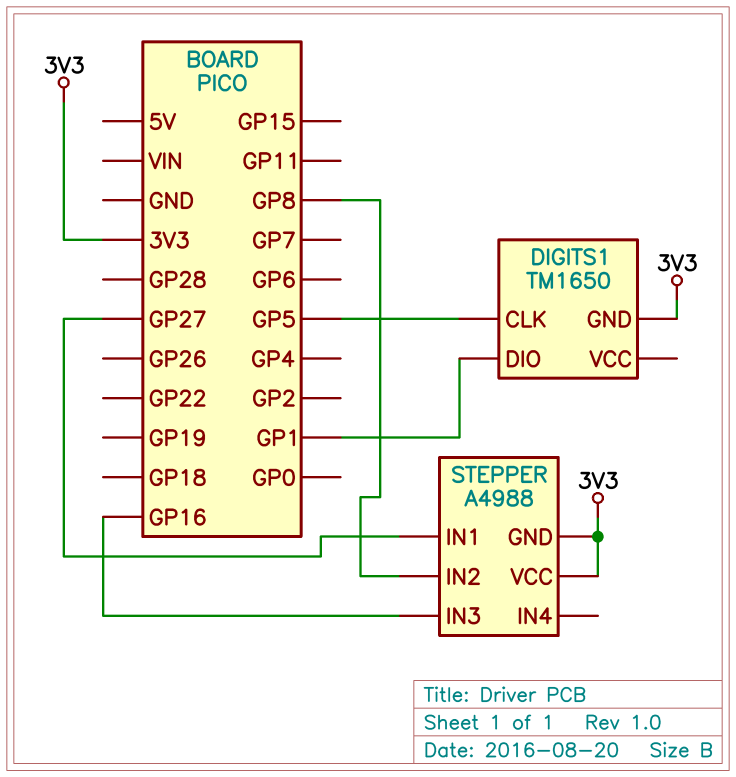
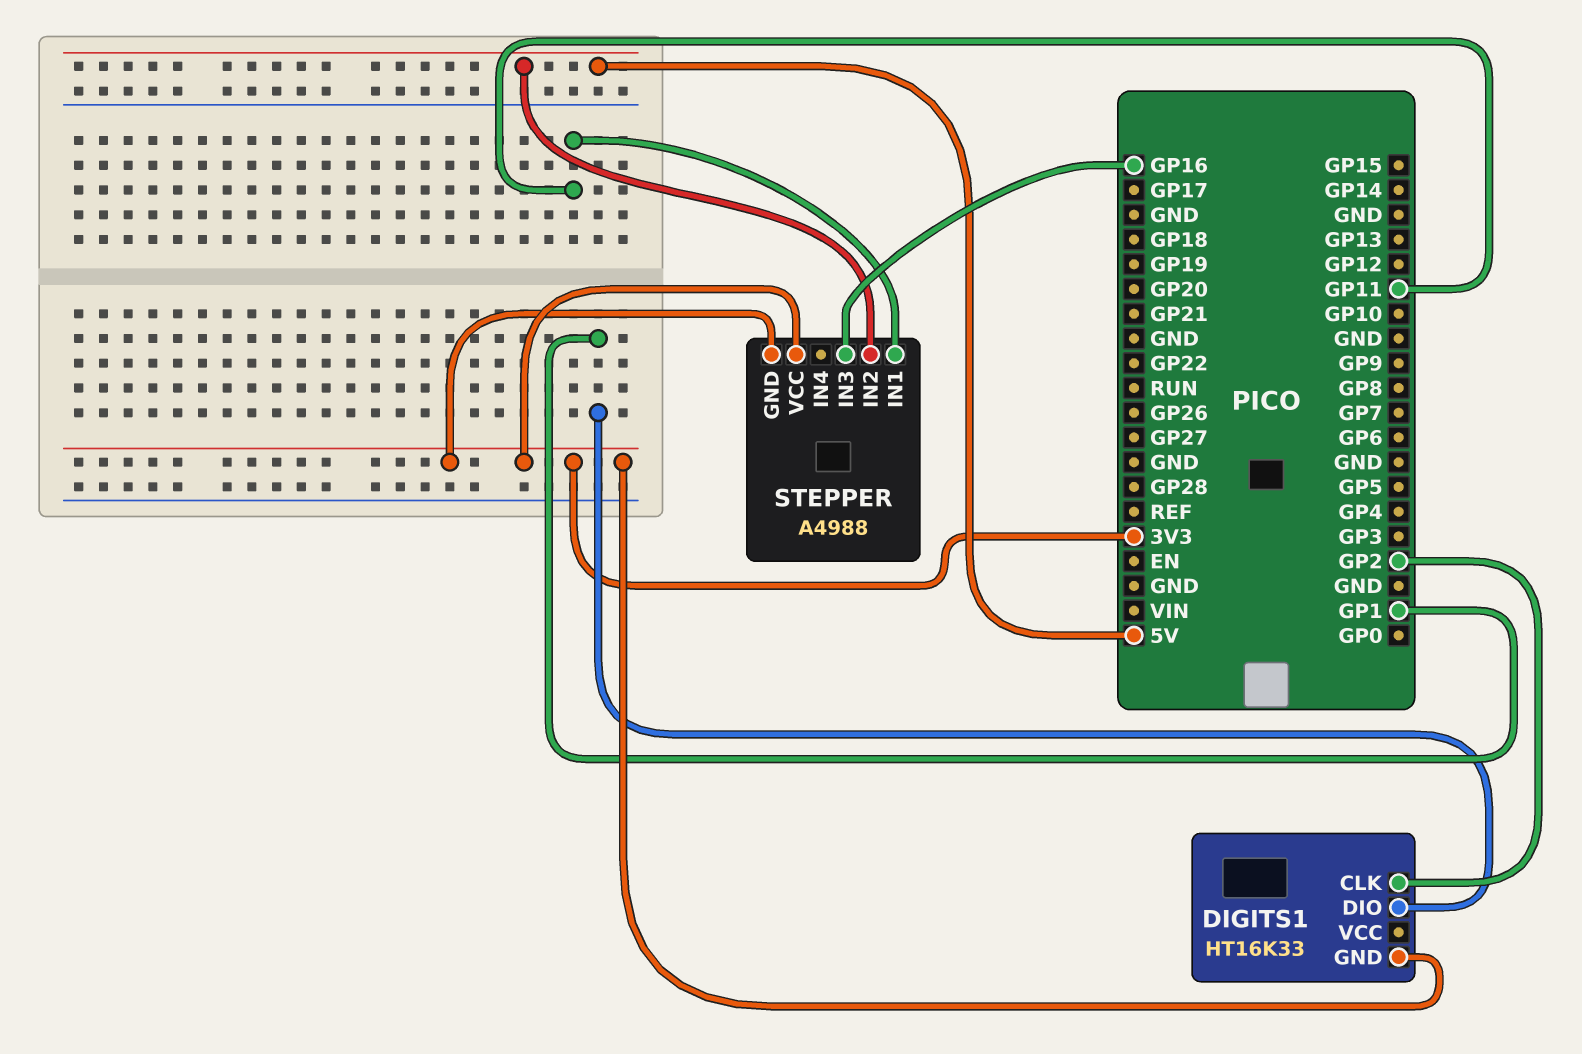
DIGITS1: TM1650 -> HT16K33
DIGITS1 pin CLK: GP5 -> GP2
STEPPER pin IN1: GP27 -> GP11
STEPPER pin IN2: GP8 -> 5V

